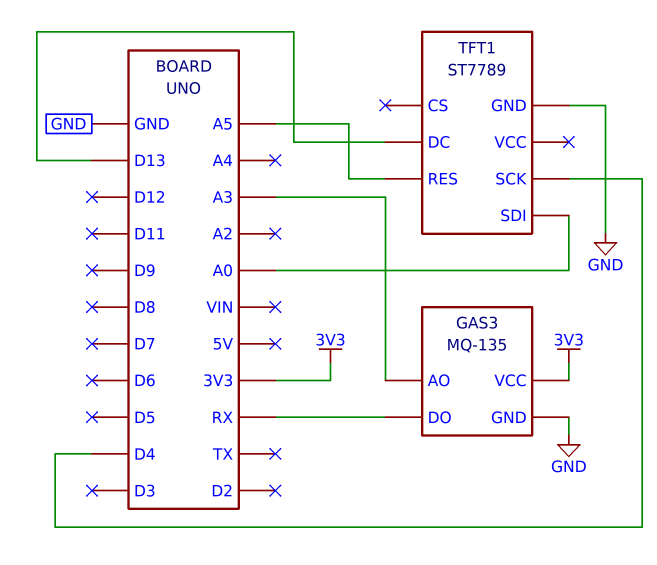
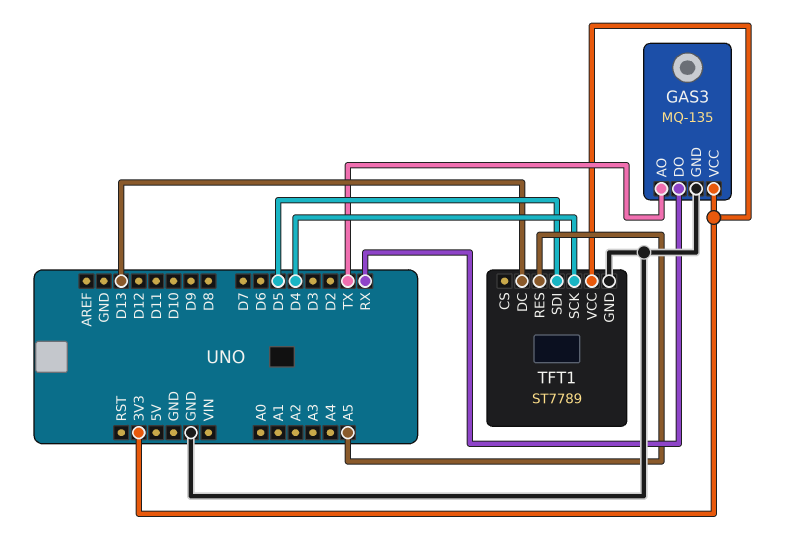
GAS3 pin AO: A3 -> TX
TFT1 pin SDI: A0 -> D5
TFT1 pin VCC: none -> 3V3

